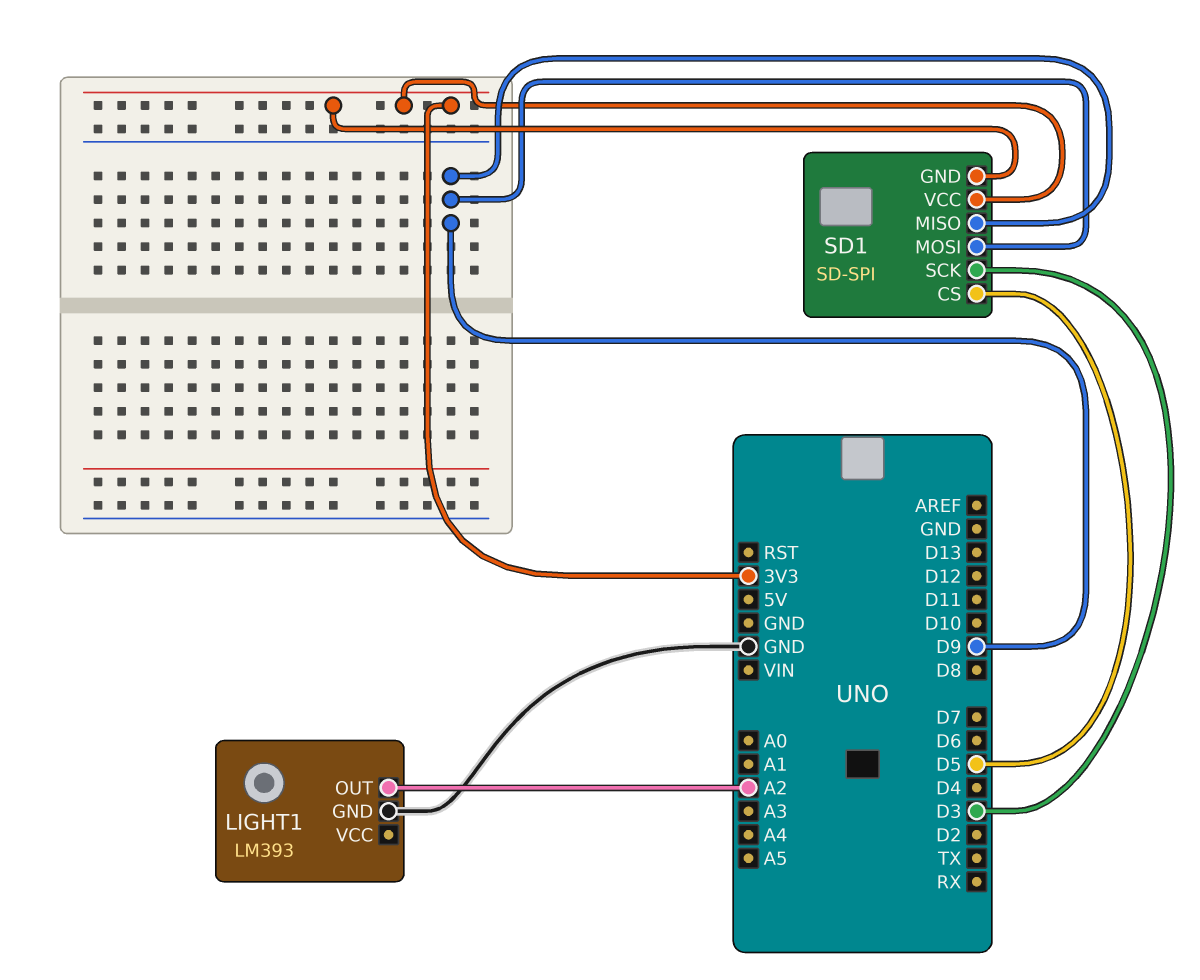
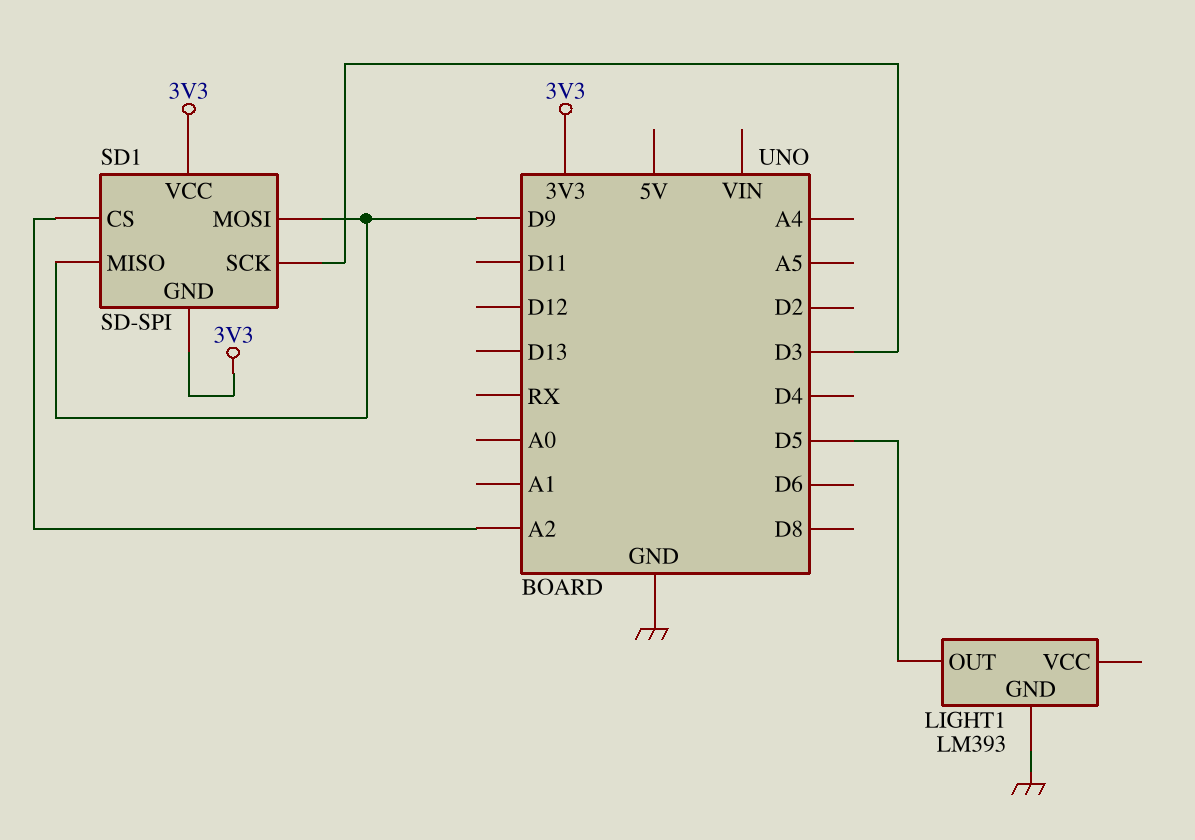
LIGHT1 pin OUT: A2 -> D5
SD1 pin CS: D5 -> A2

